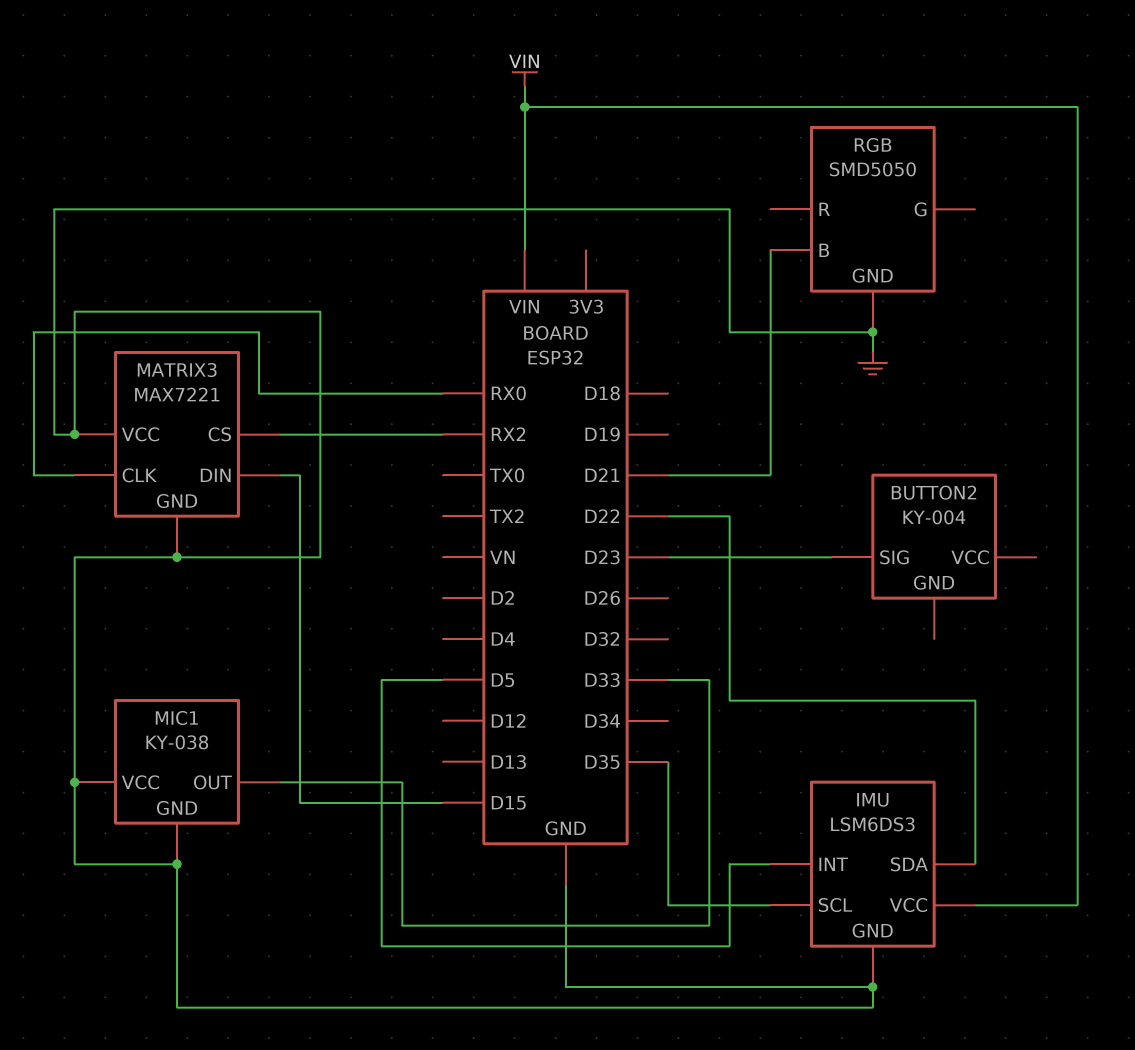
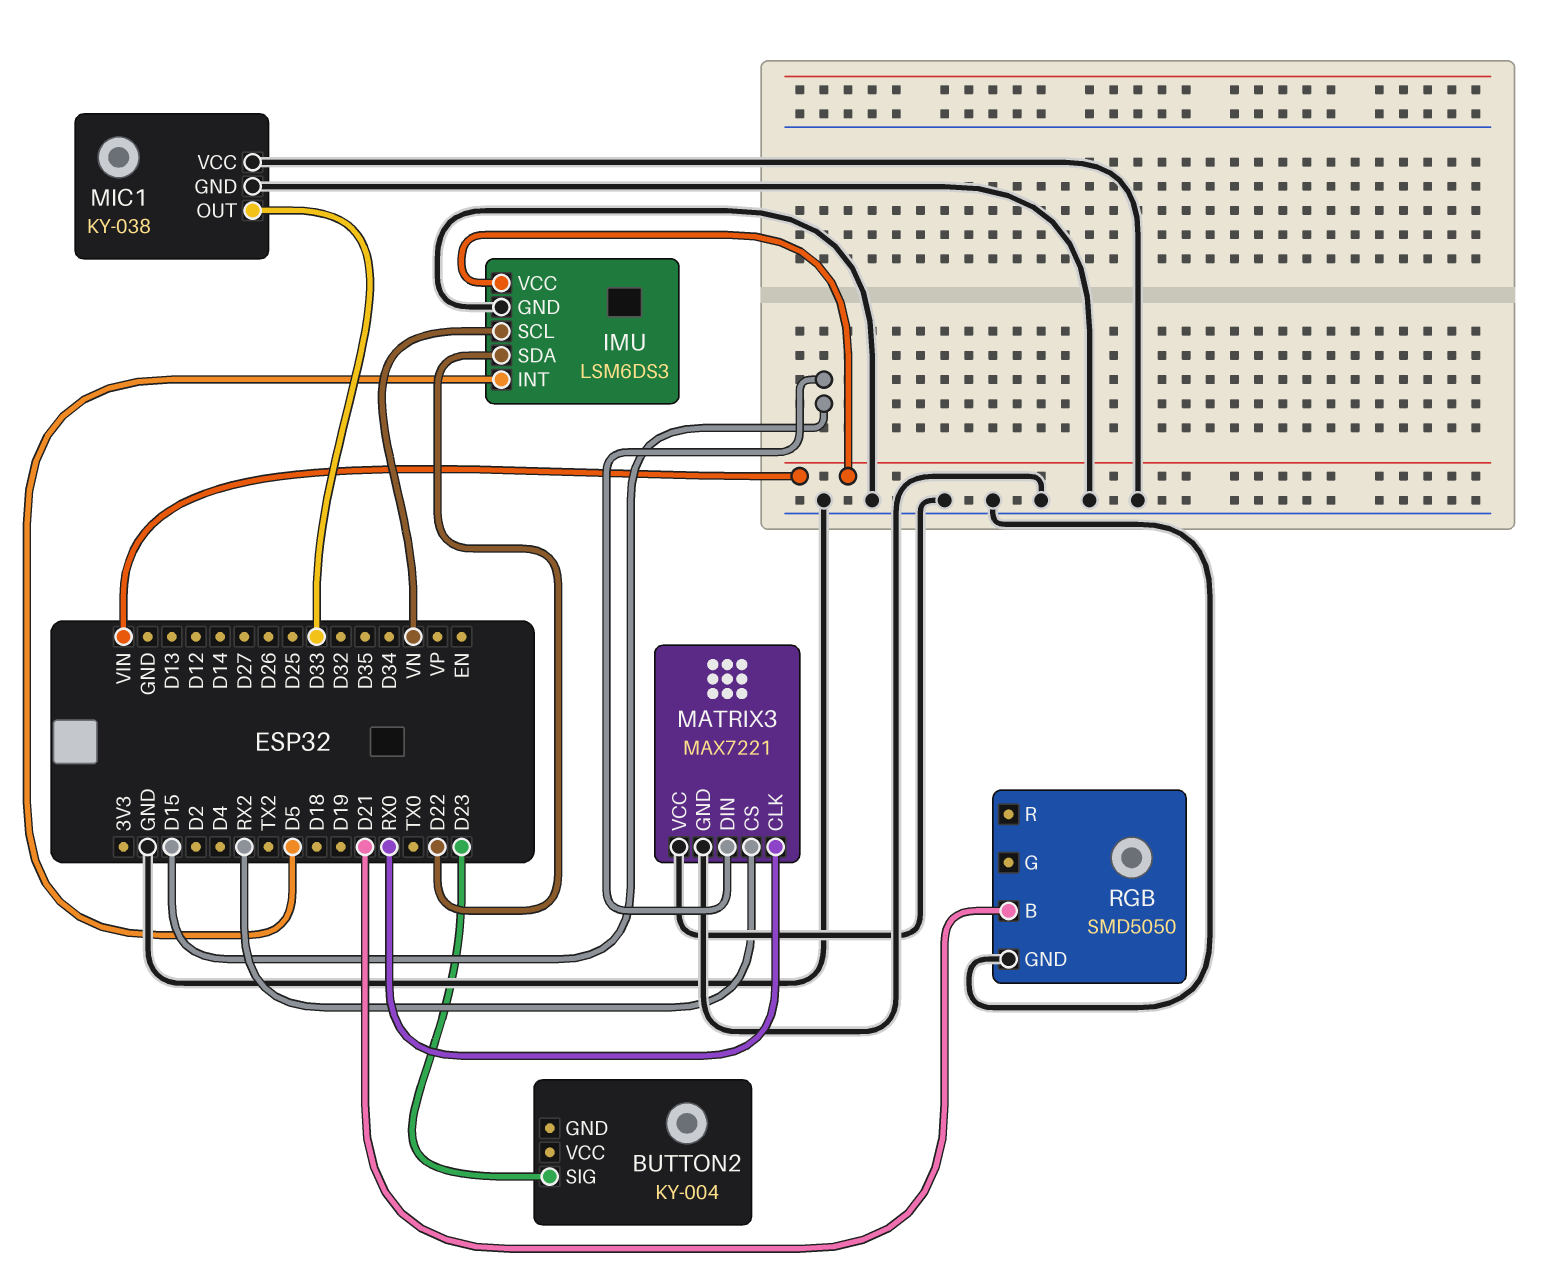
IMU pin SCL: D35 -> VN

